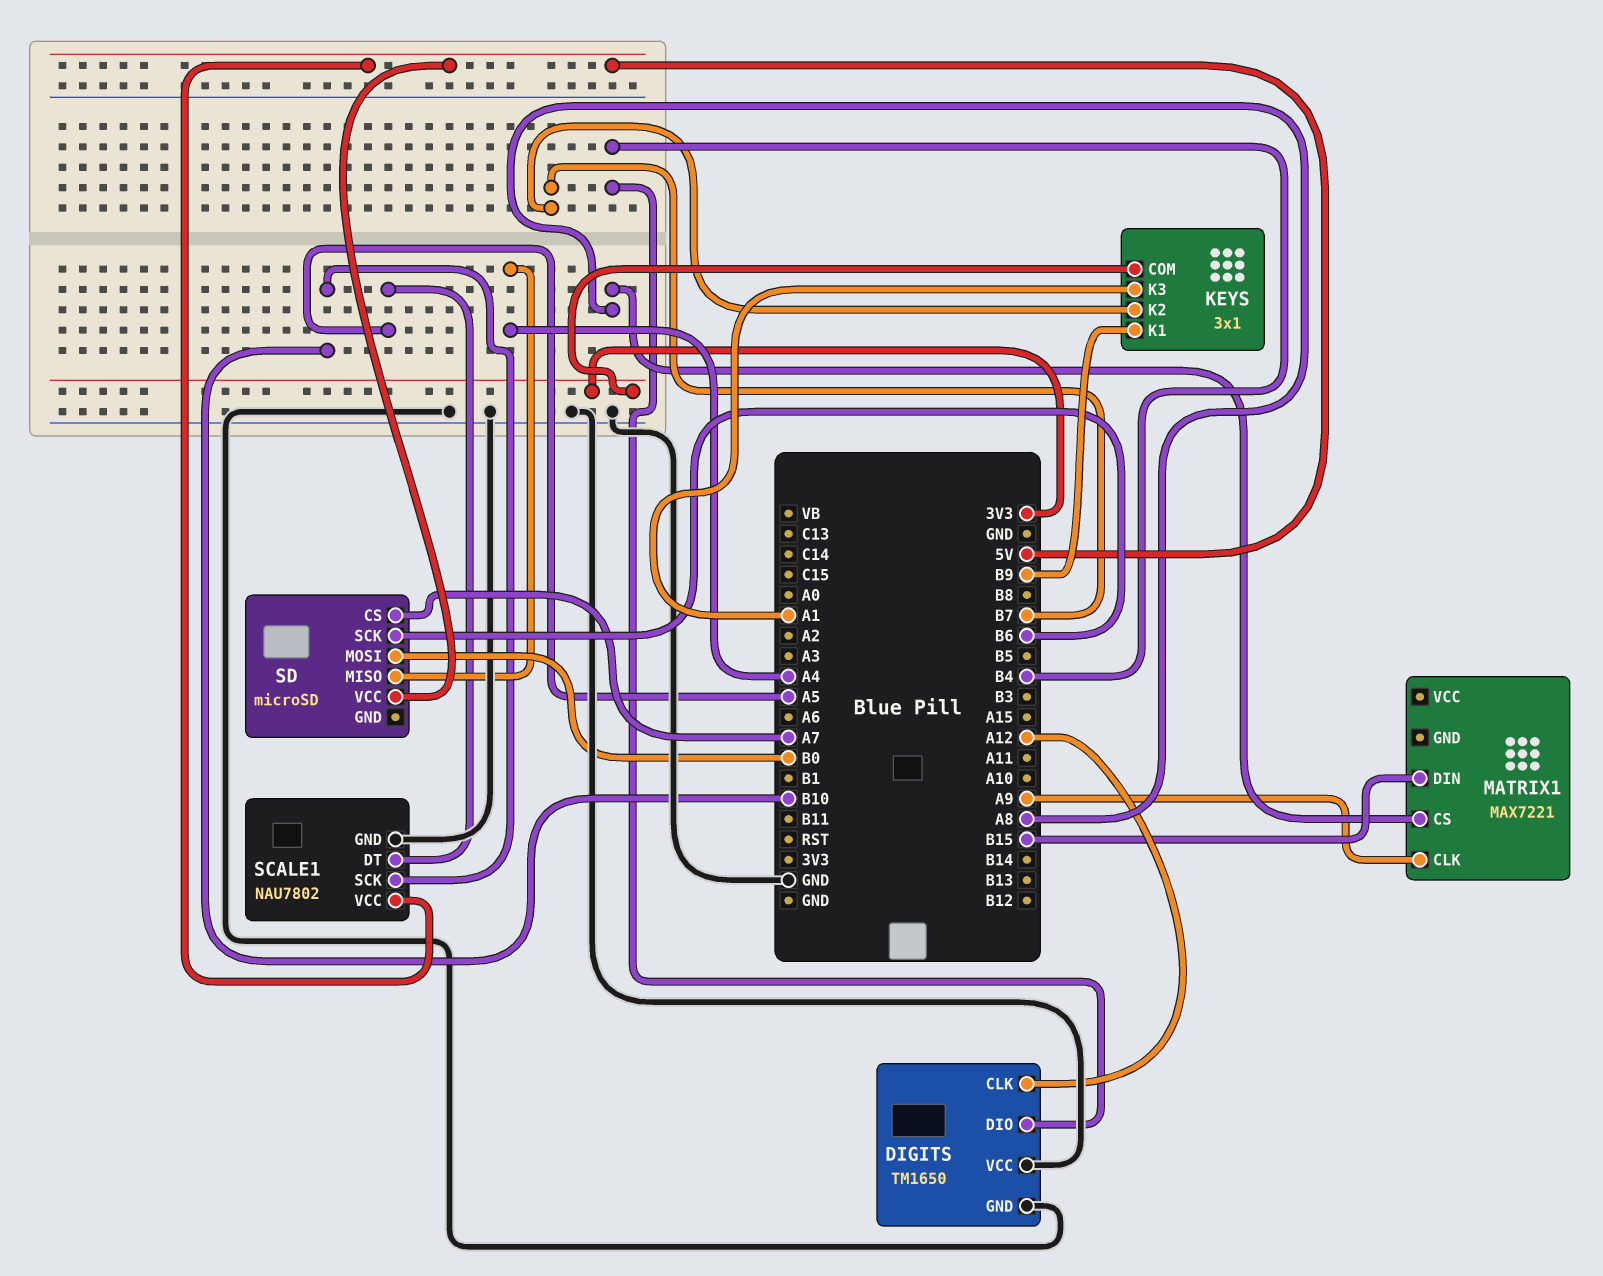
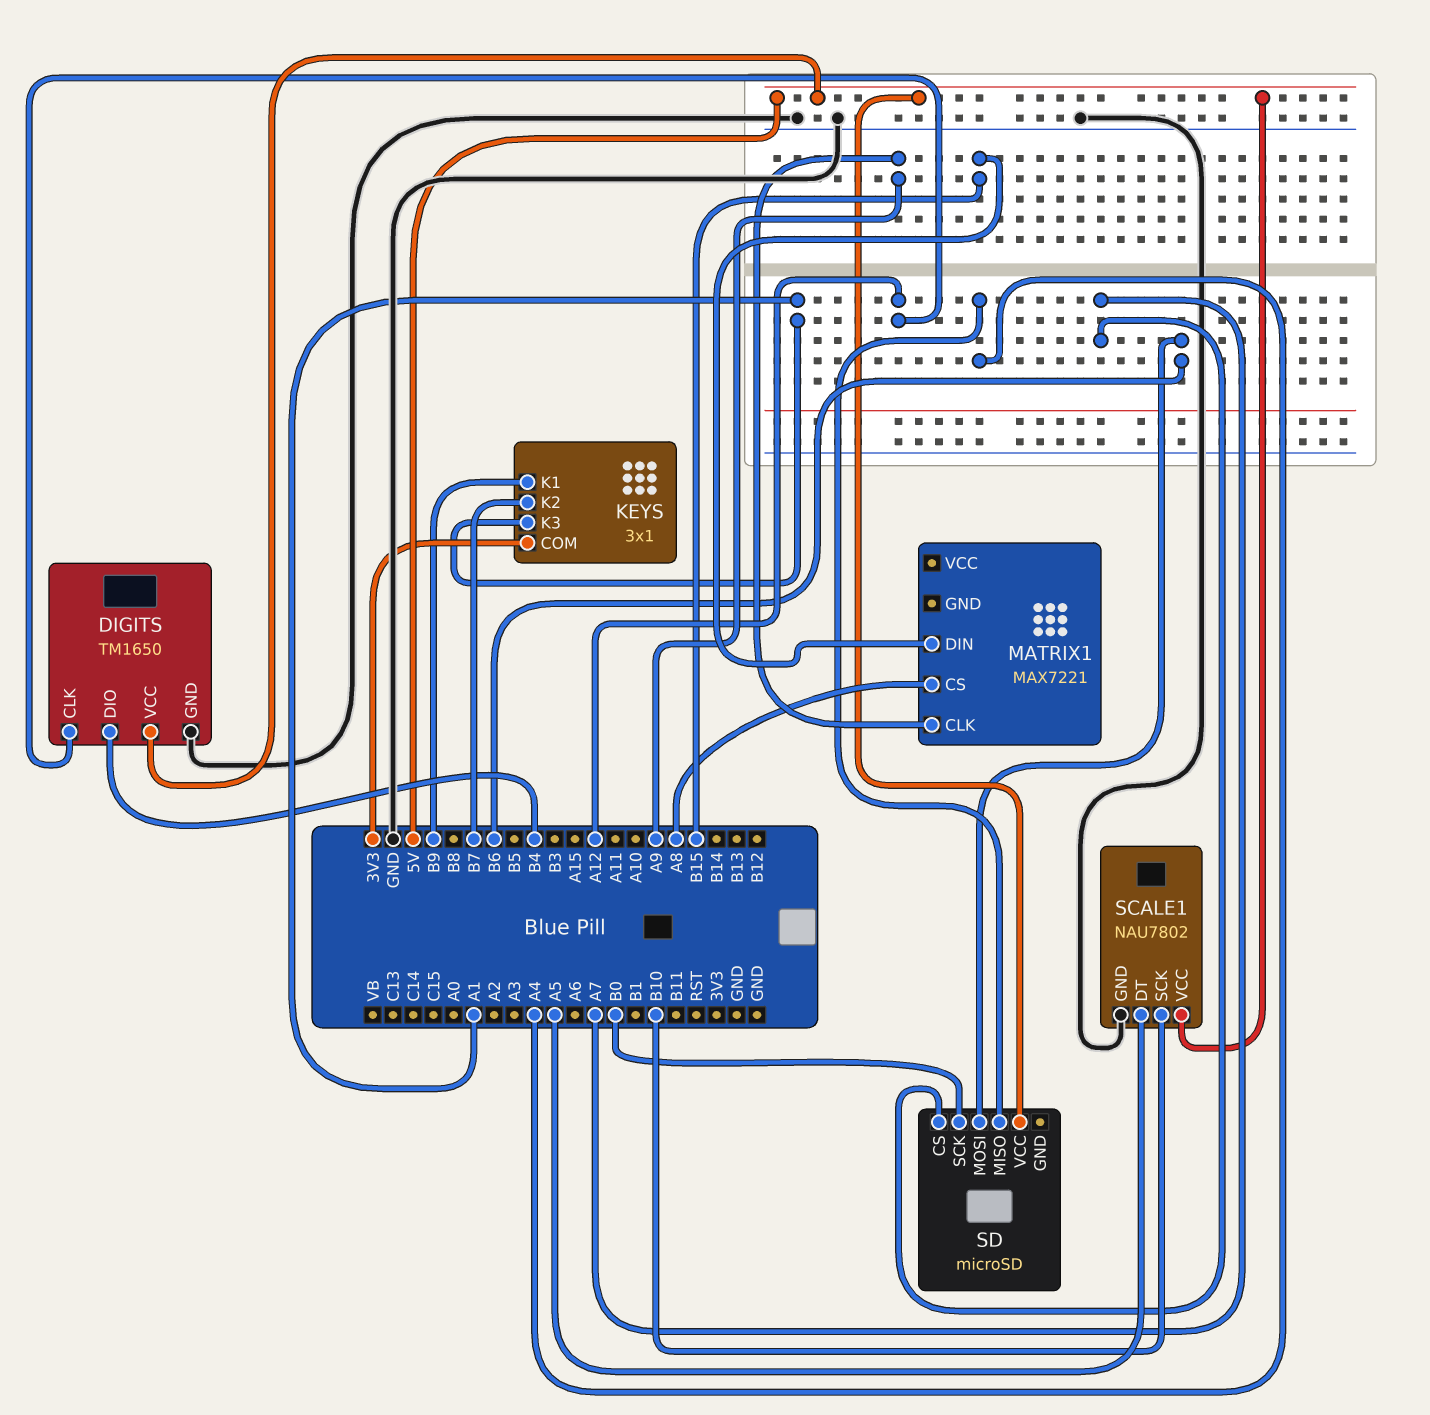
DIGITS pin VCC: GND -> 5V
SD pin MOSI: B0 -> B6
SD pin SCK: B6 -> B0

